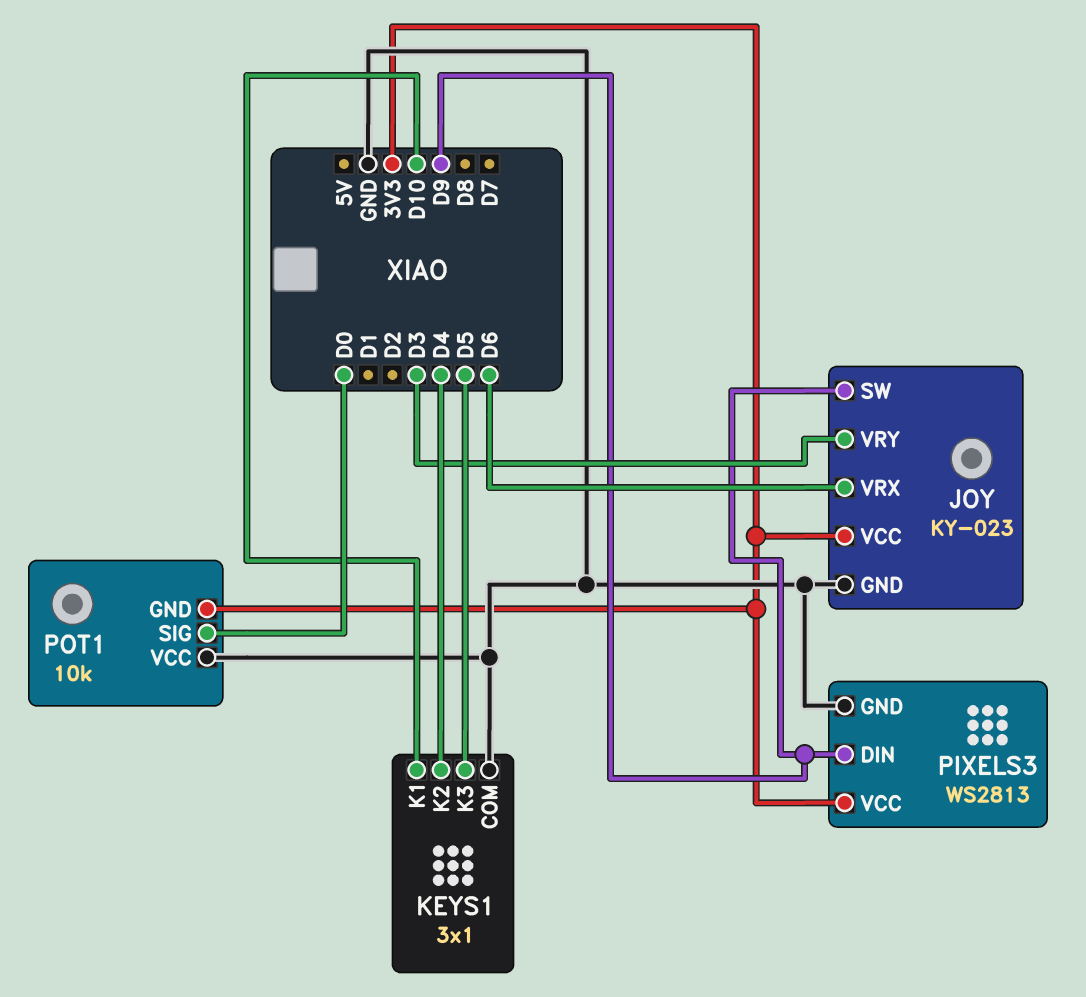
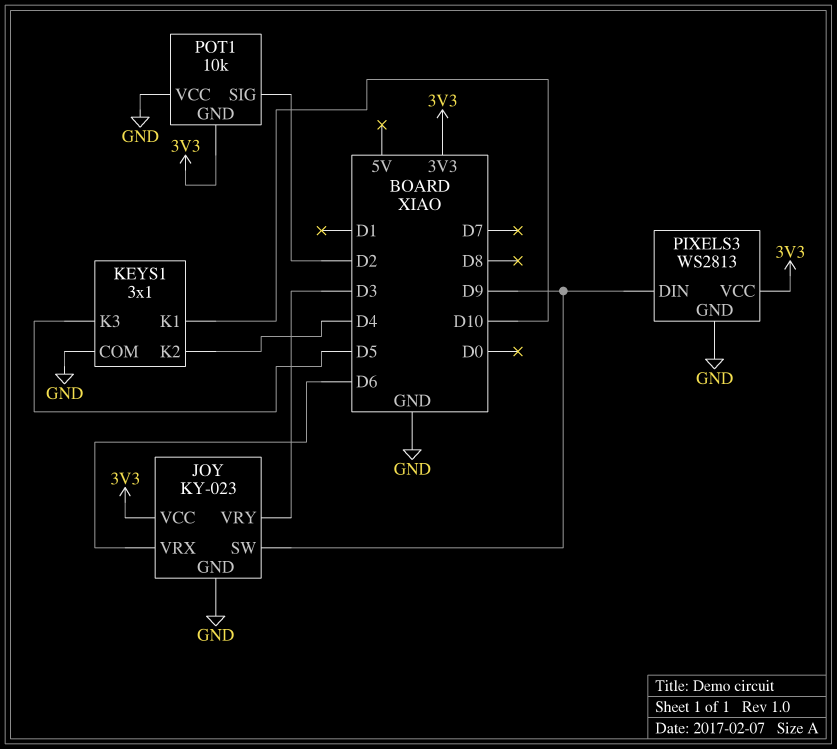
POT1 pin SIG: D0 -> D2

